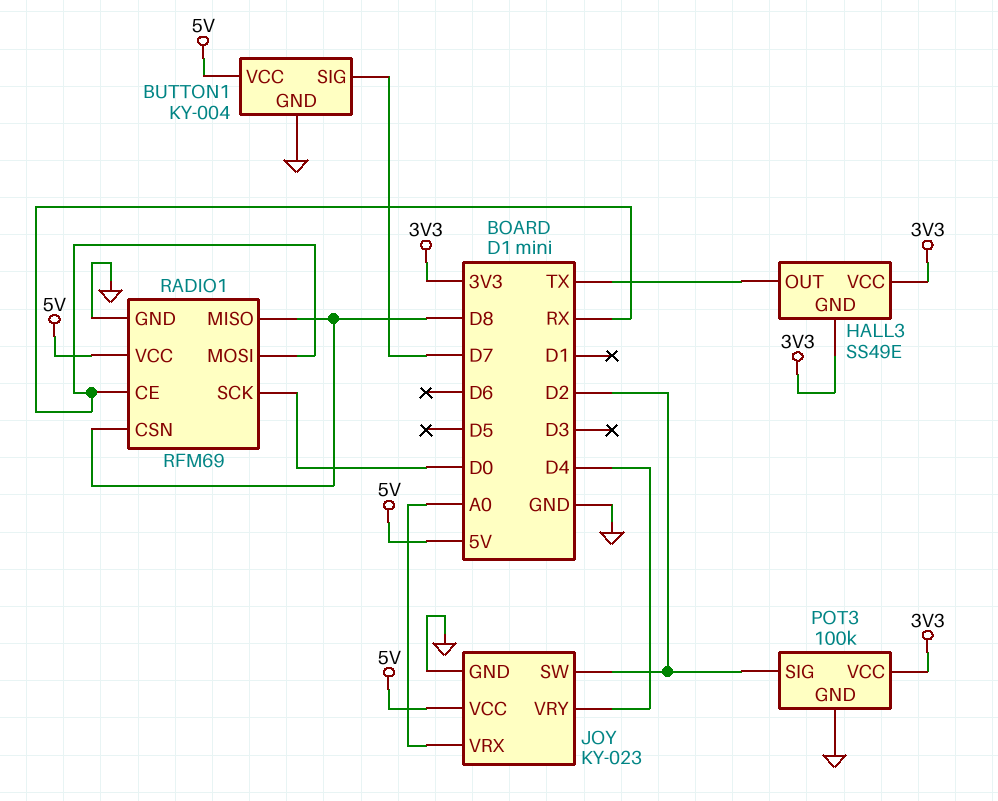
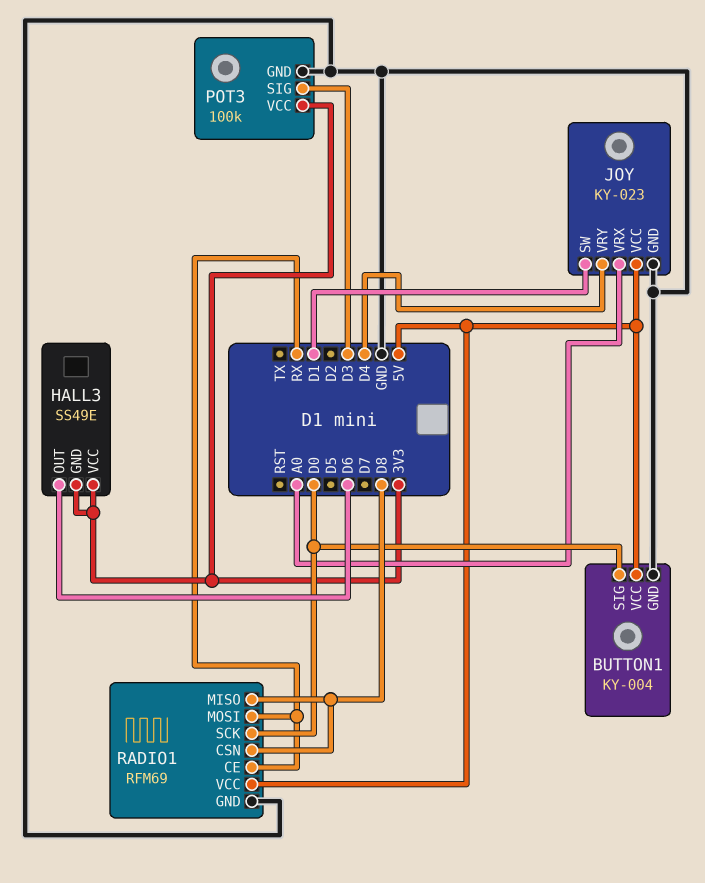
BUTTON1 pin SIG: D7 -> D0
HALL3 pin OUT: TX -> D6
JOY pin SW: D2 -> D1
POT3 pin SIG: D2 -> D3

